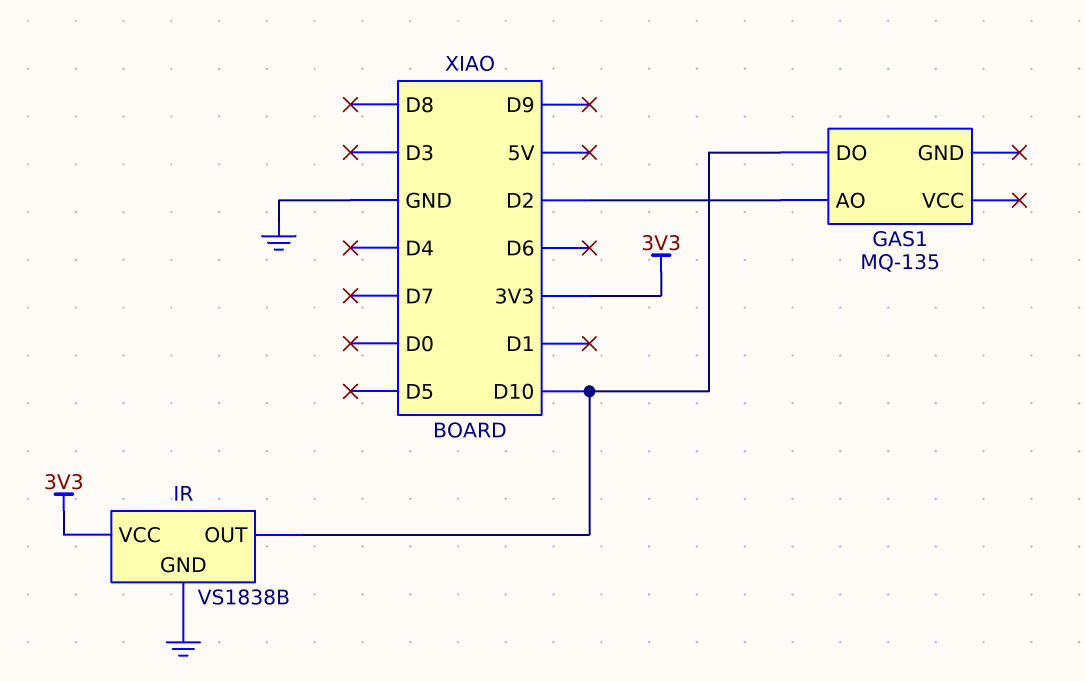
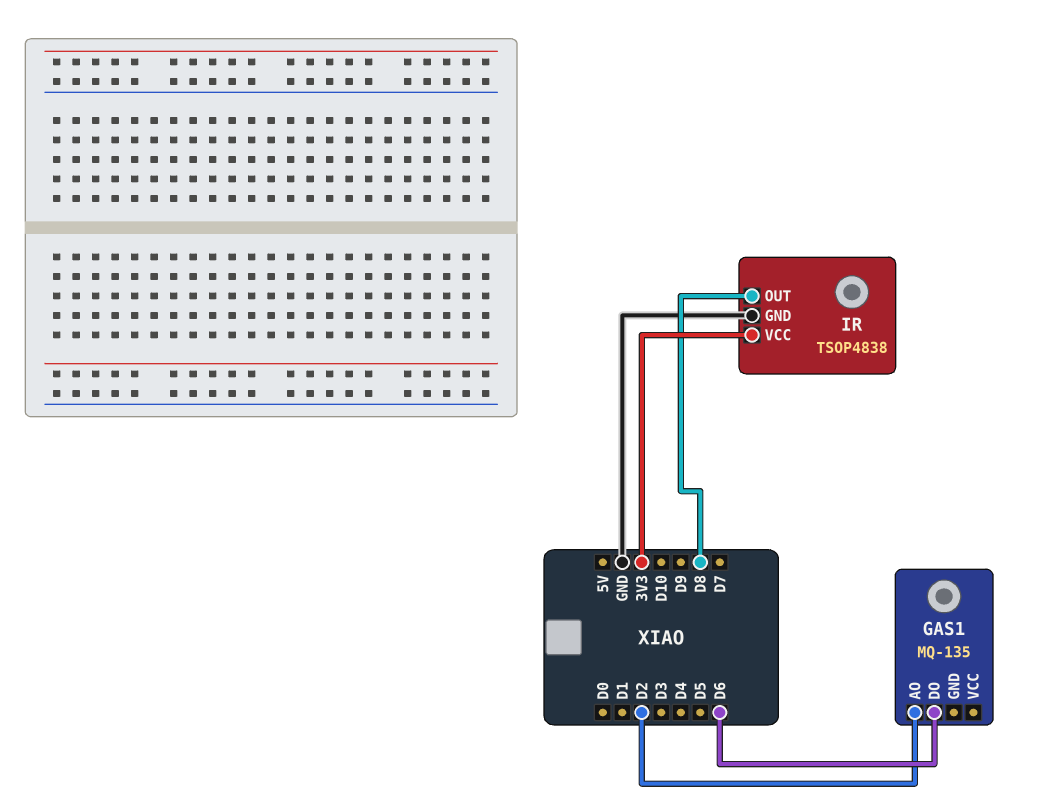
GAS1 pin DO: D10 -> D6
IR: VS1838B -> TSOP4838
IR pin OUT: D10 -> D8

